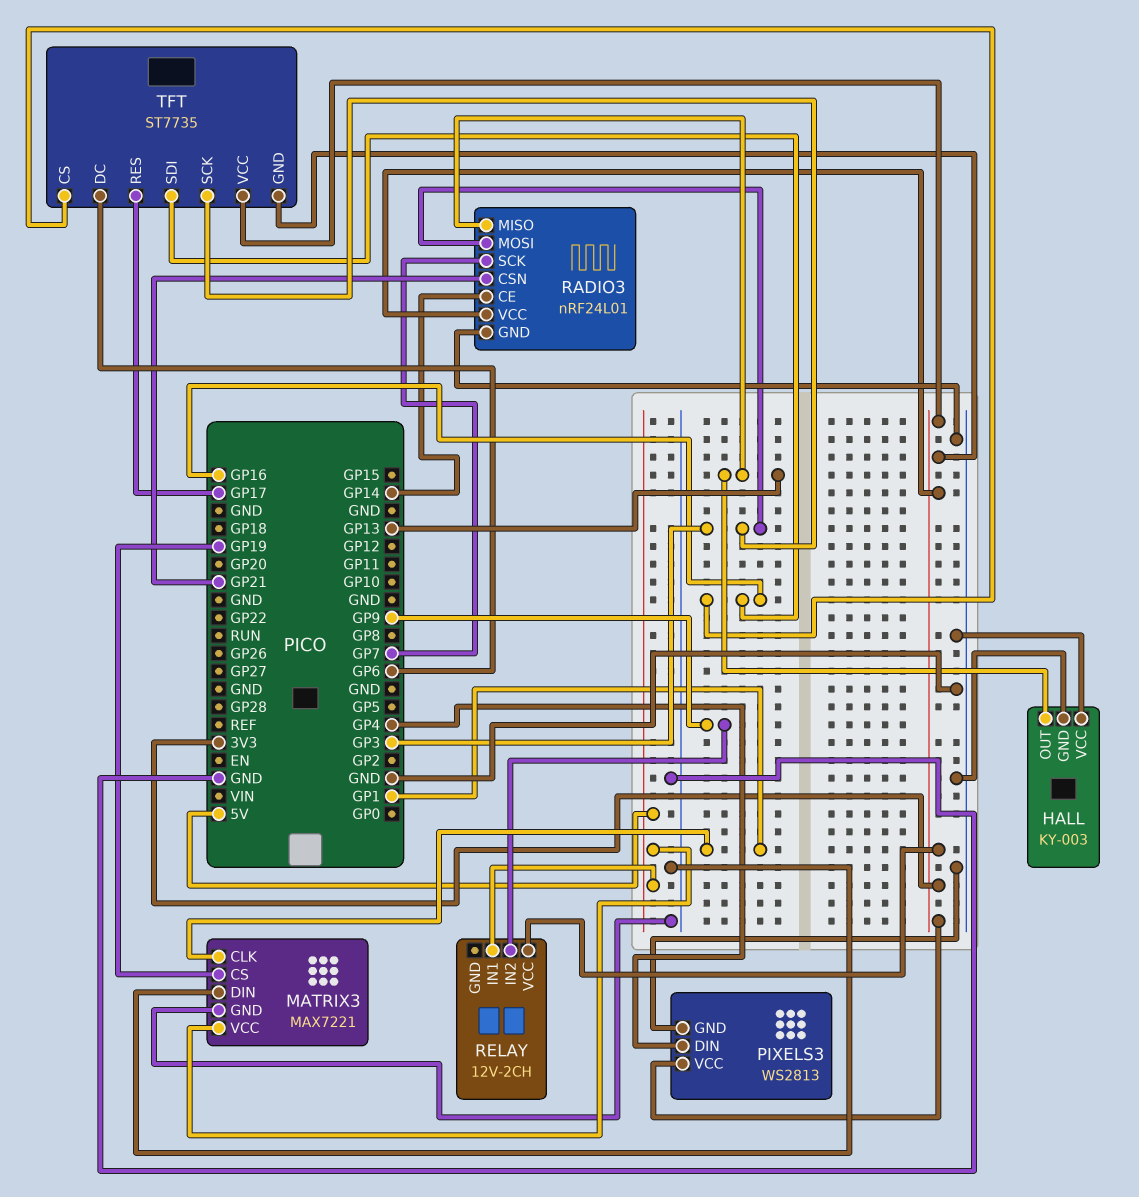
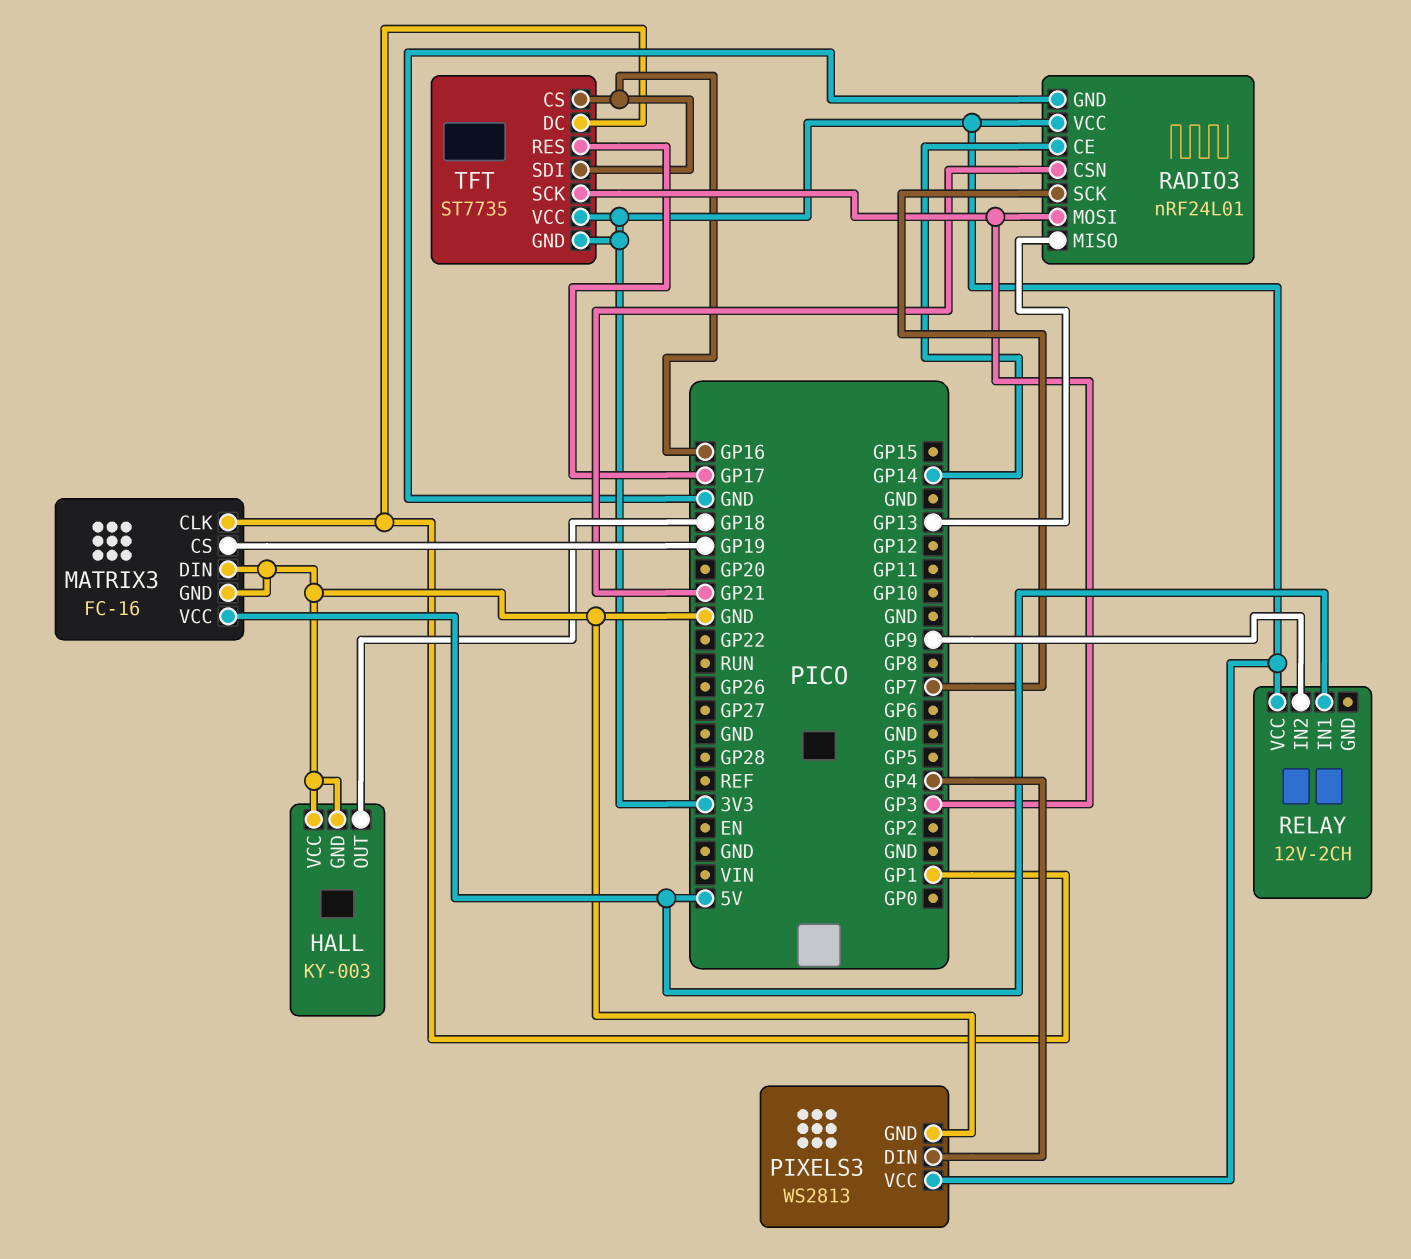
HALL pin OUT: GP13 -> GP18
MATRIX3: MAX7221 -> FC-16
TFT pin DC: GP6 -> GP1

